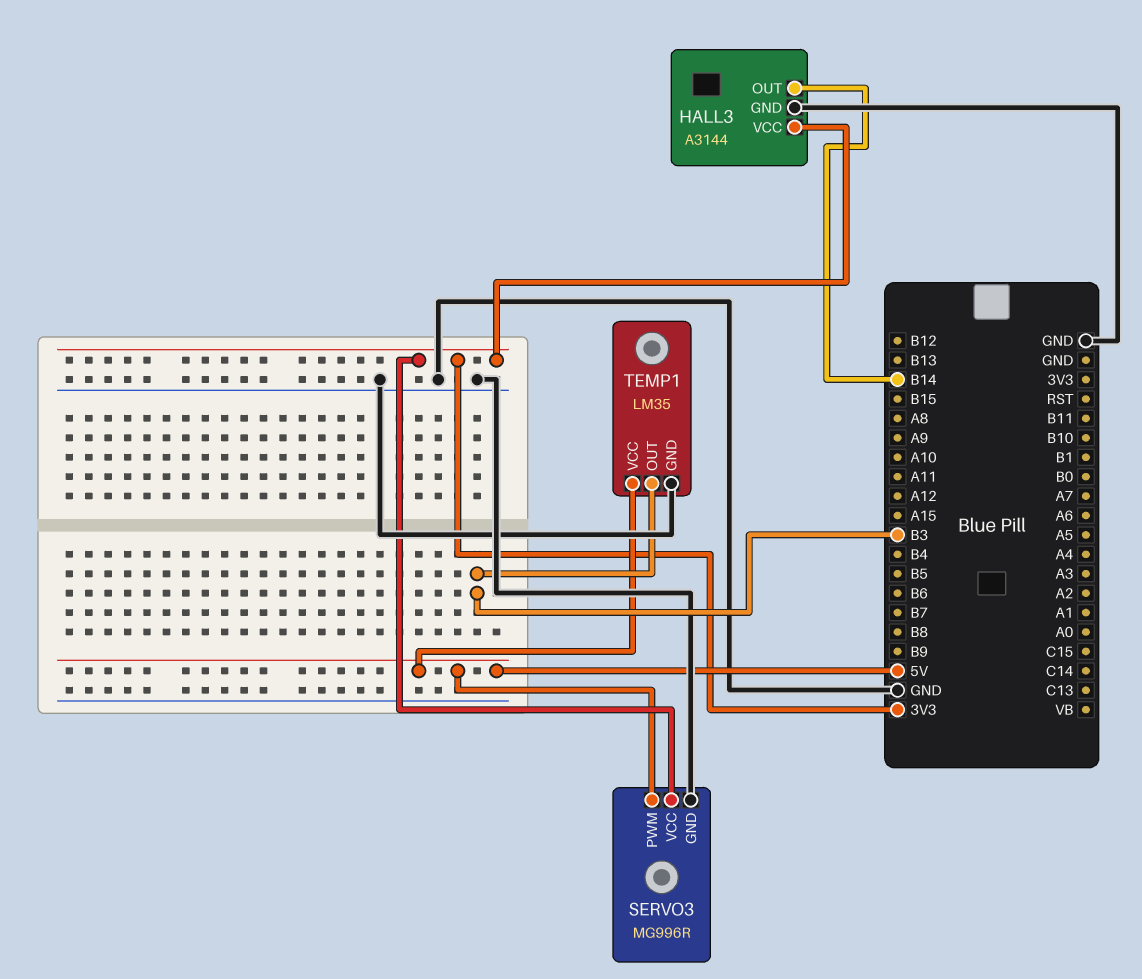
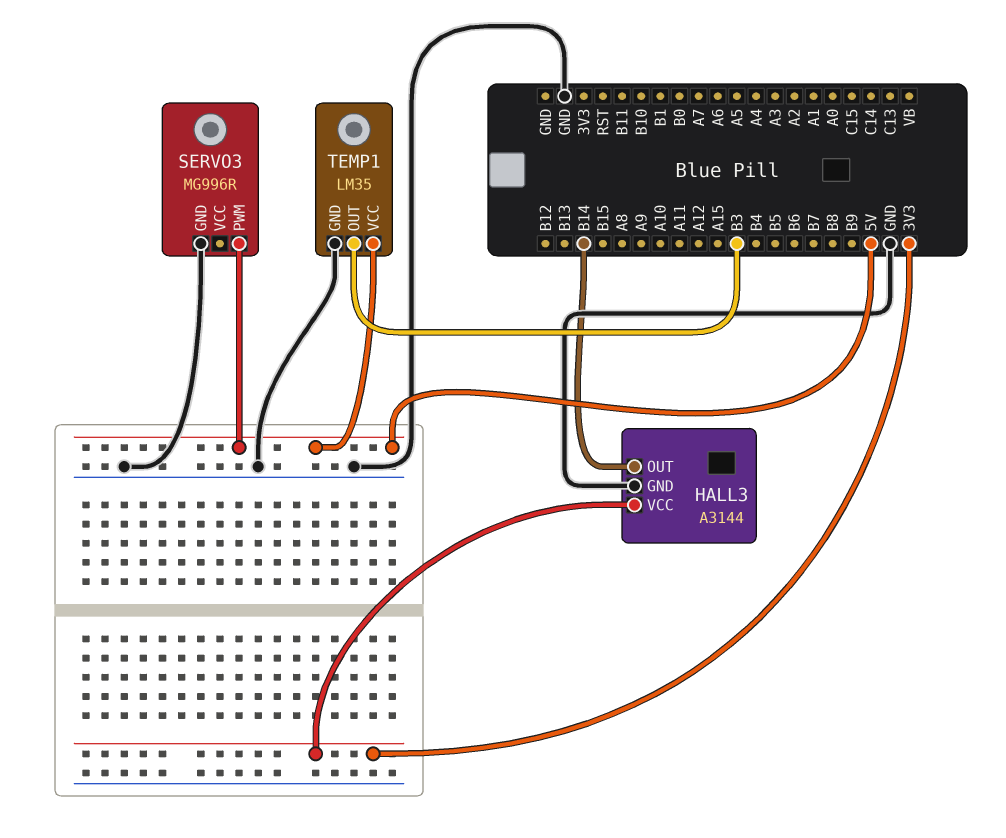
SERVO3 pin VCC: 3V3 -> none

